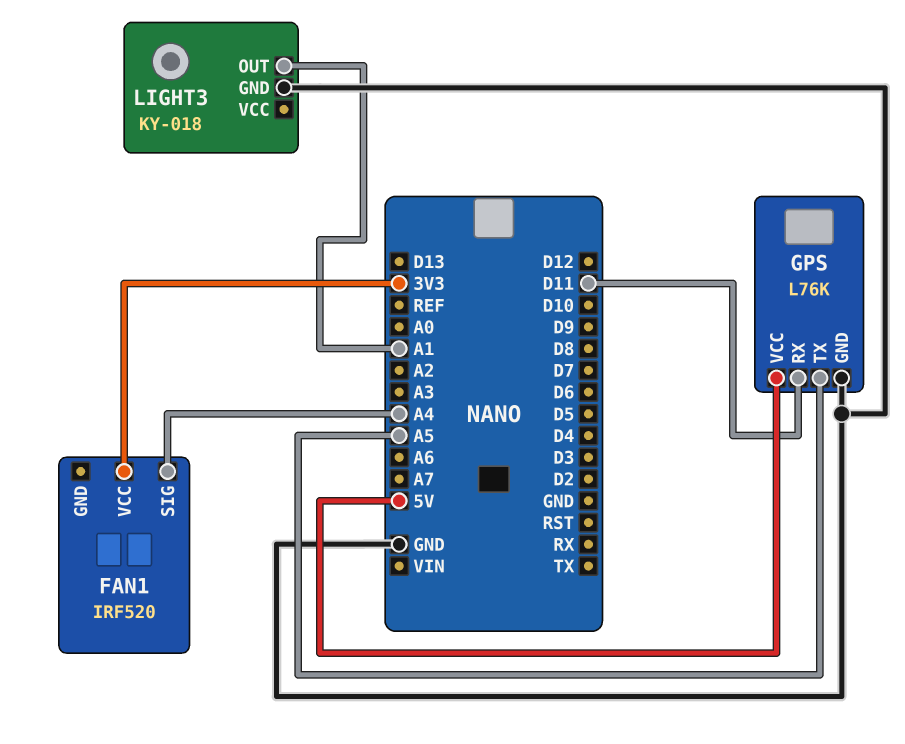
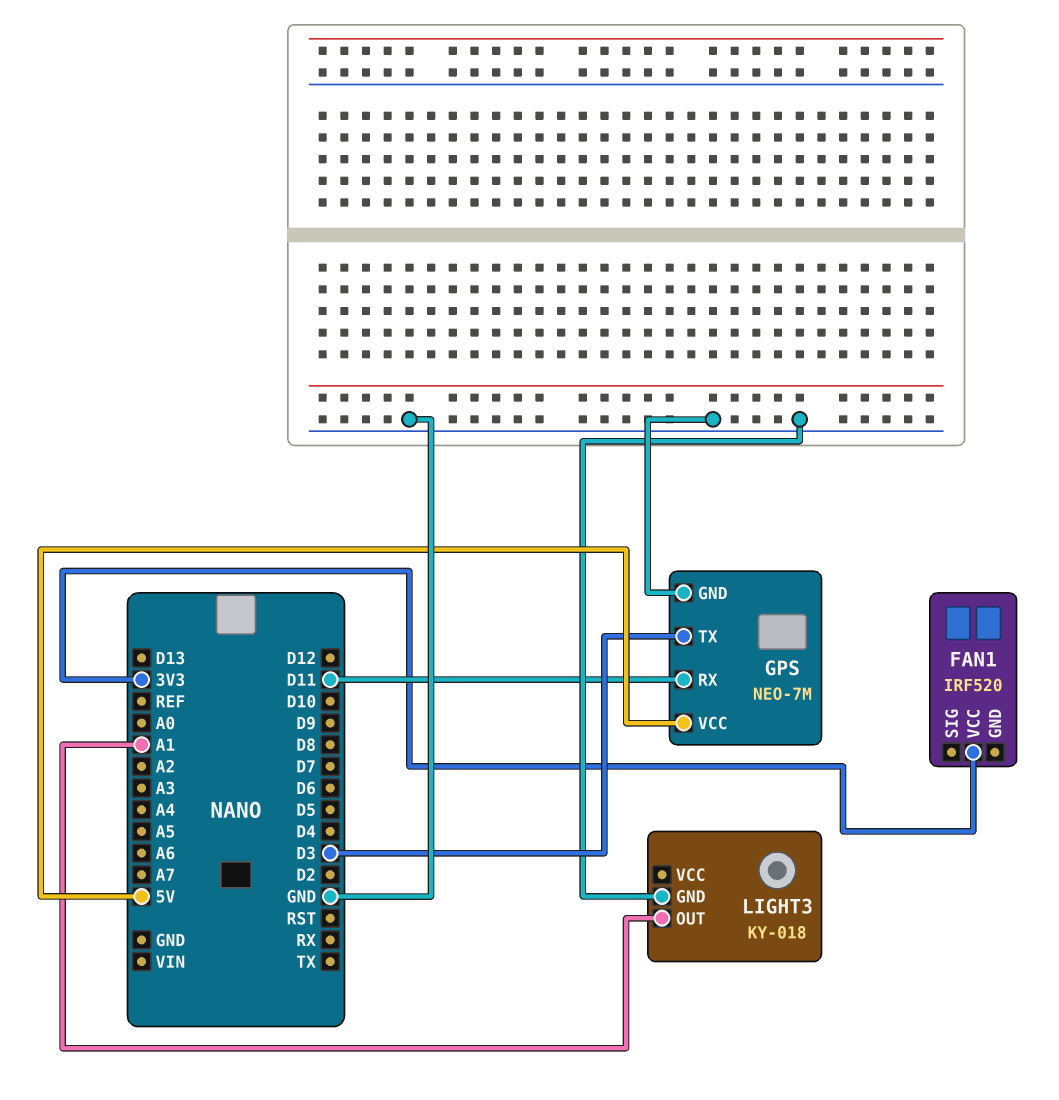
FAN1 pin SIG: A4 -> none
GPS: L76K -> NEO-7M
GPS pin TX: A5 -> D3

